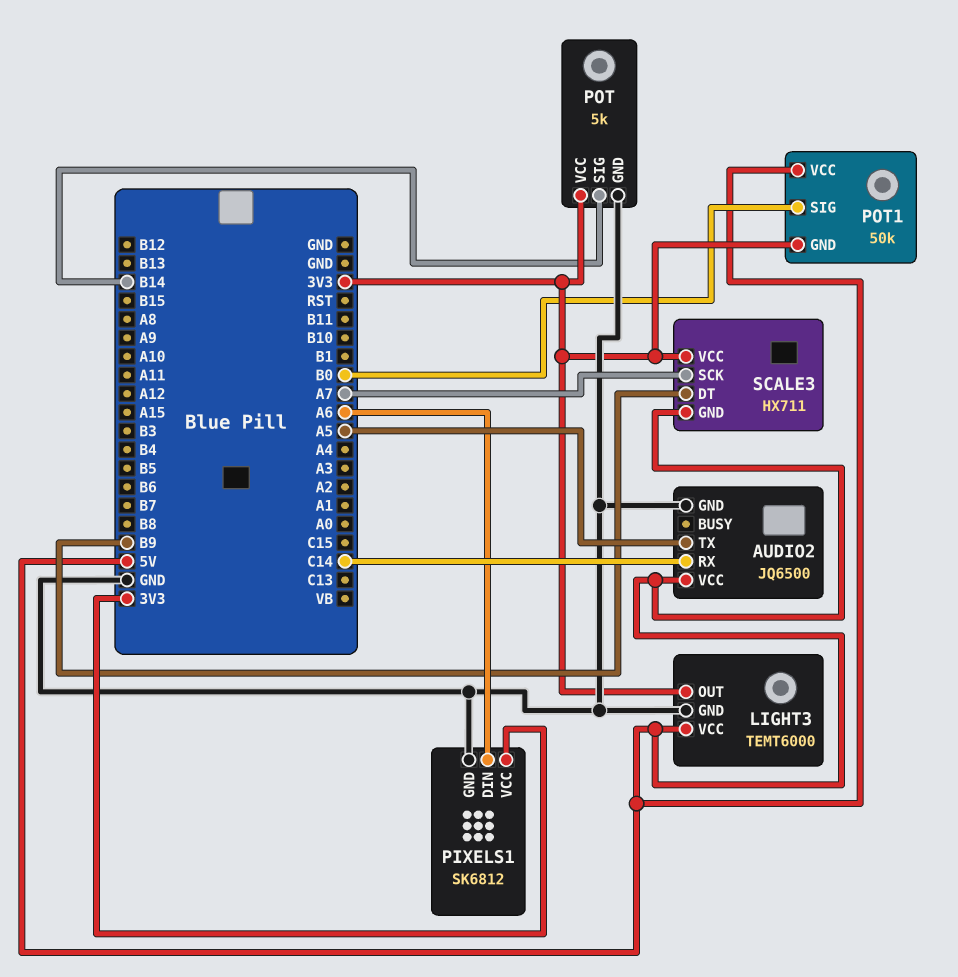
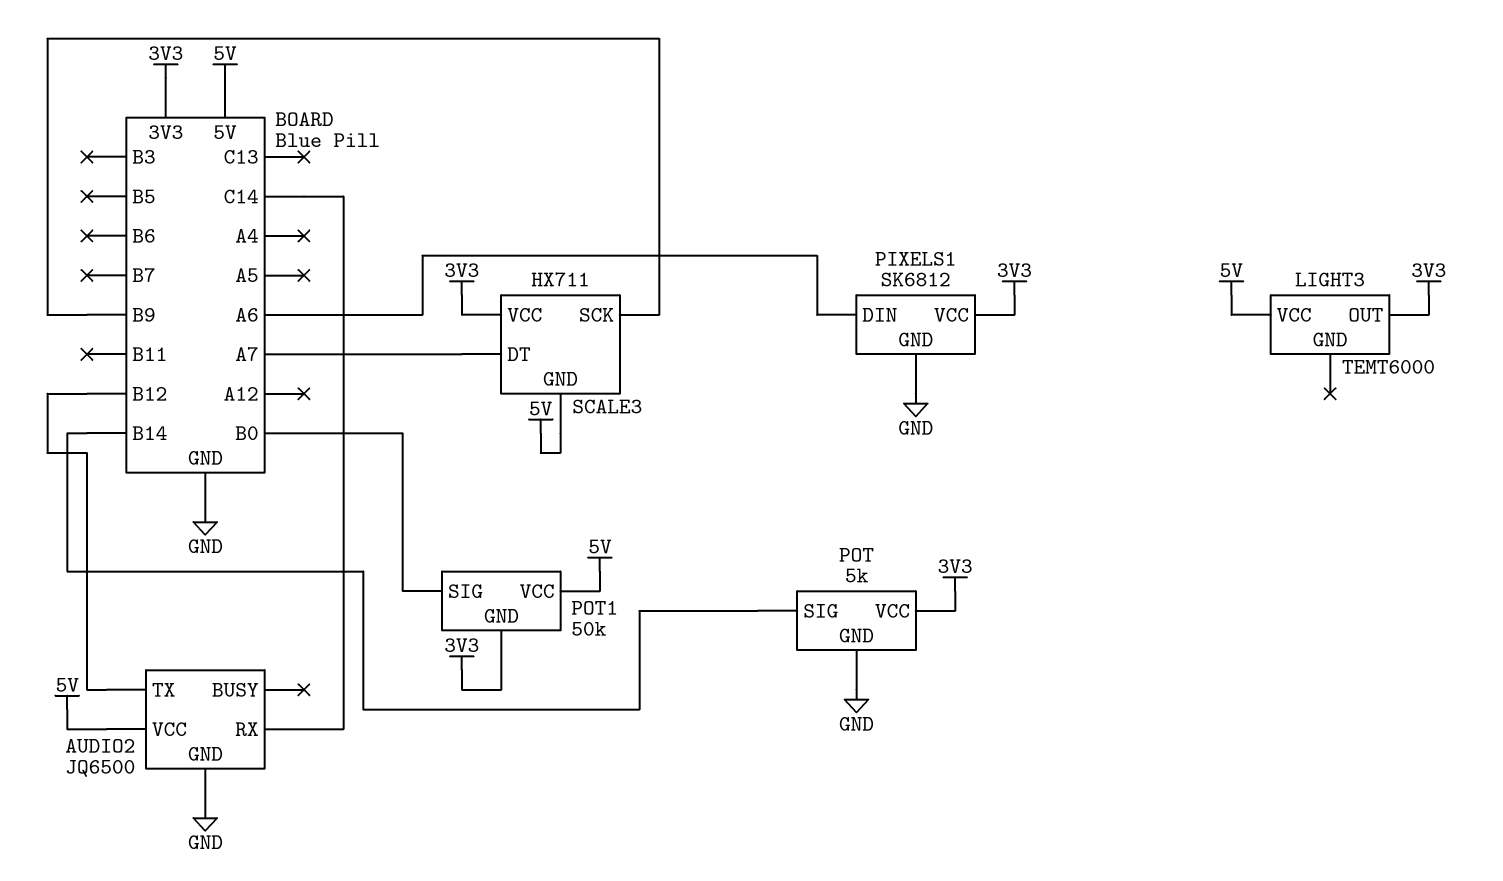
AUDIO2 pin TX: A5 -> B12
LIGHT3 pin GND: GND -> none
SCALE3 pin DT: B9 -> A7
SCALE3 pin SCK: A7 -> B9

